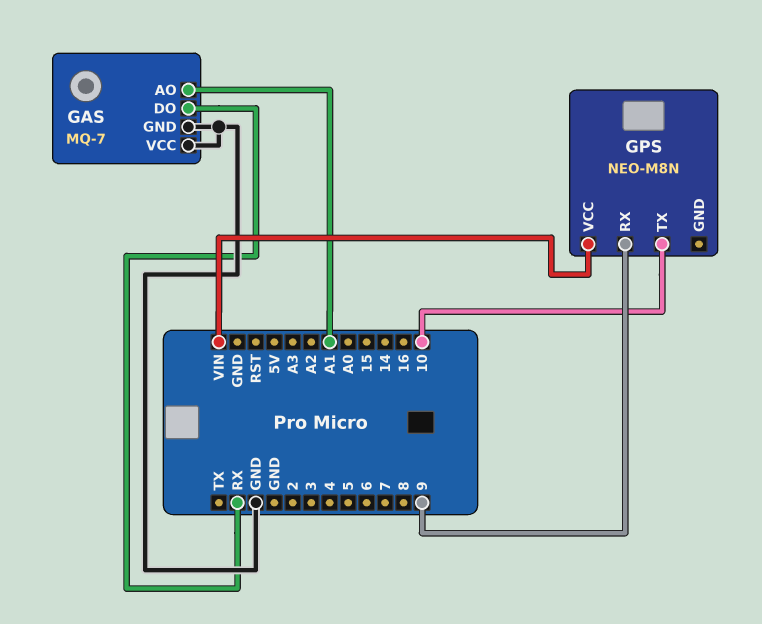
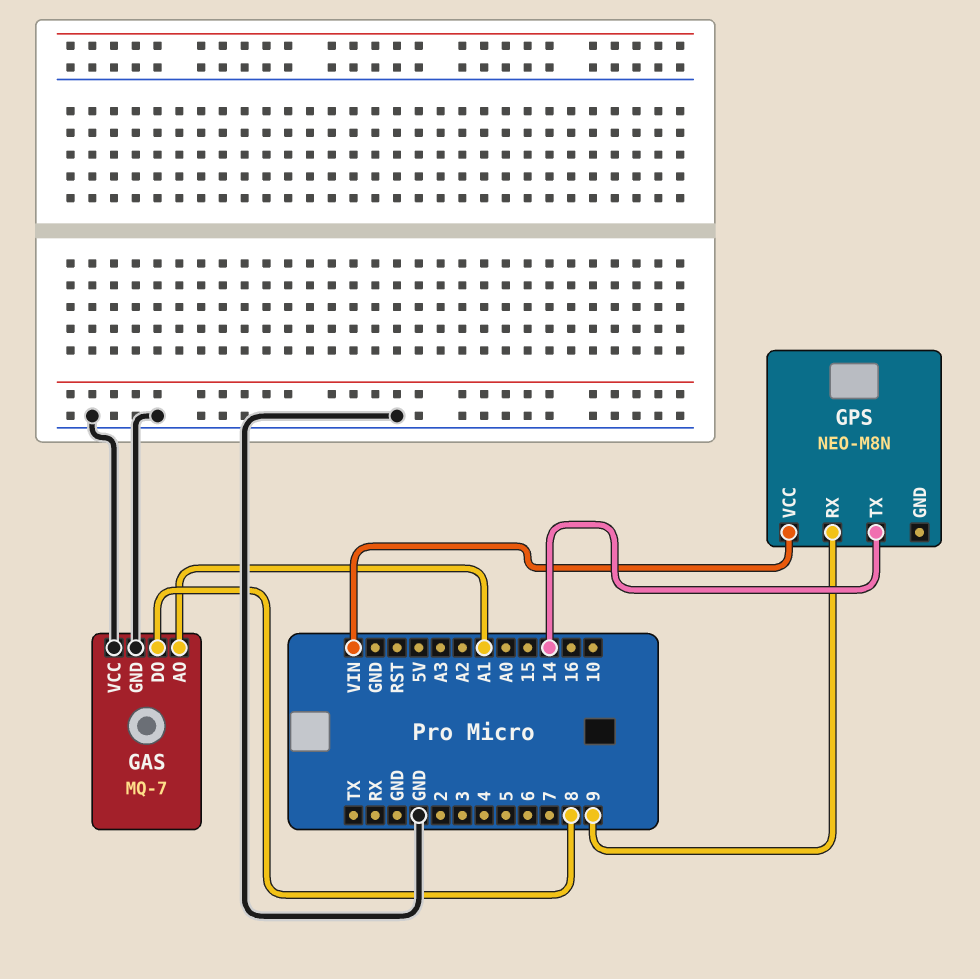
GAS pin DO: RX -> 8
GPS pin TX: 10 -> 14

